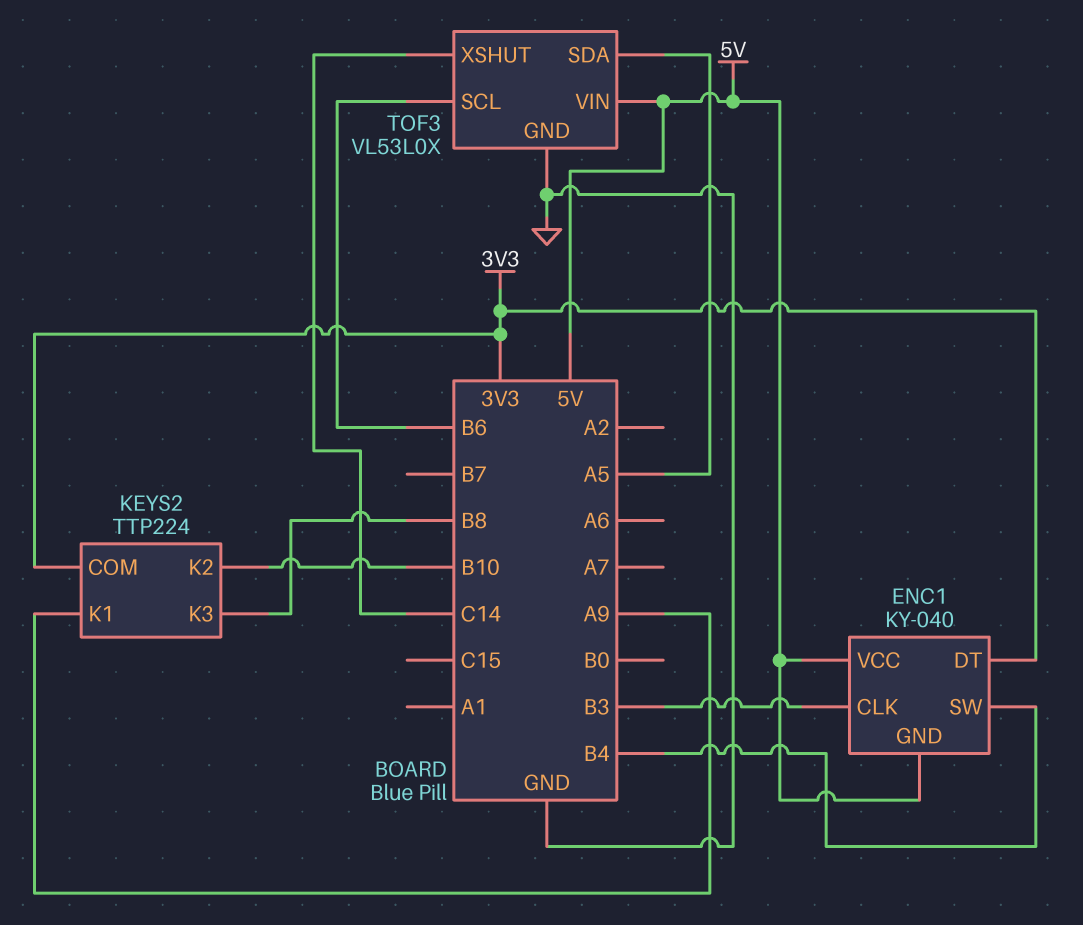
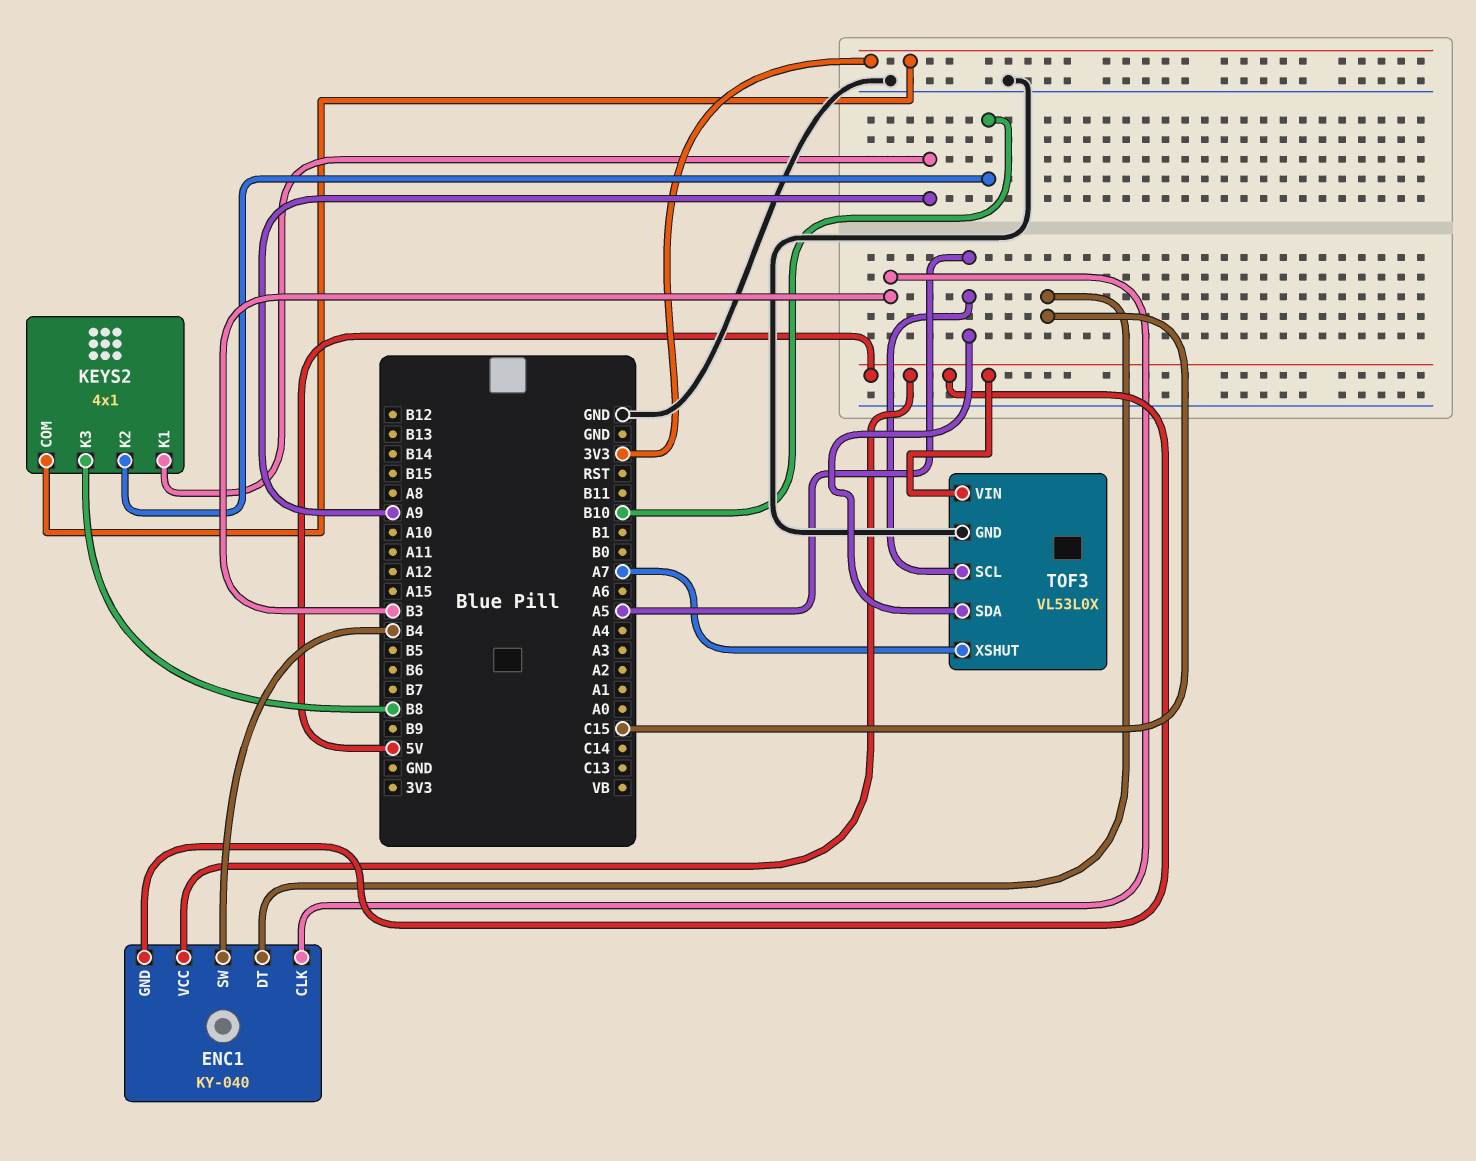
ENC1 pin DT: 3V3 -> C15
KEYS2: TTP224 -> 4x1
TOF3 pin SCL: B6 -> A5
TOF3 pin XSHUT: C14 -> A7

